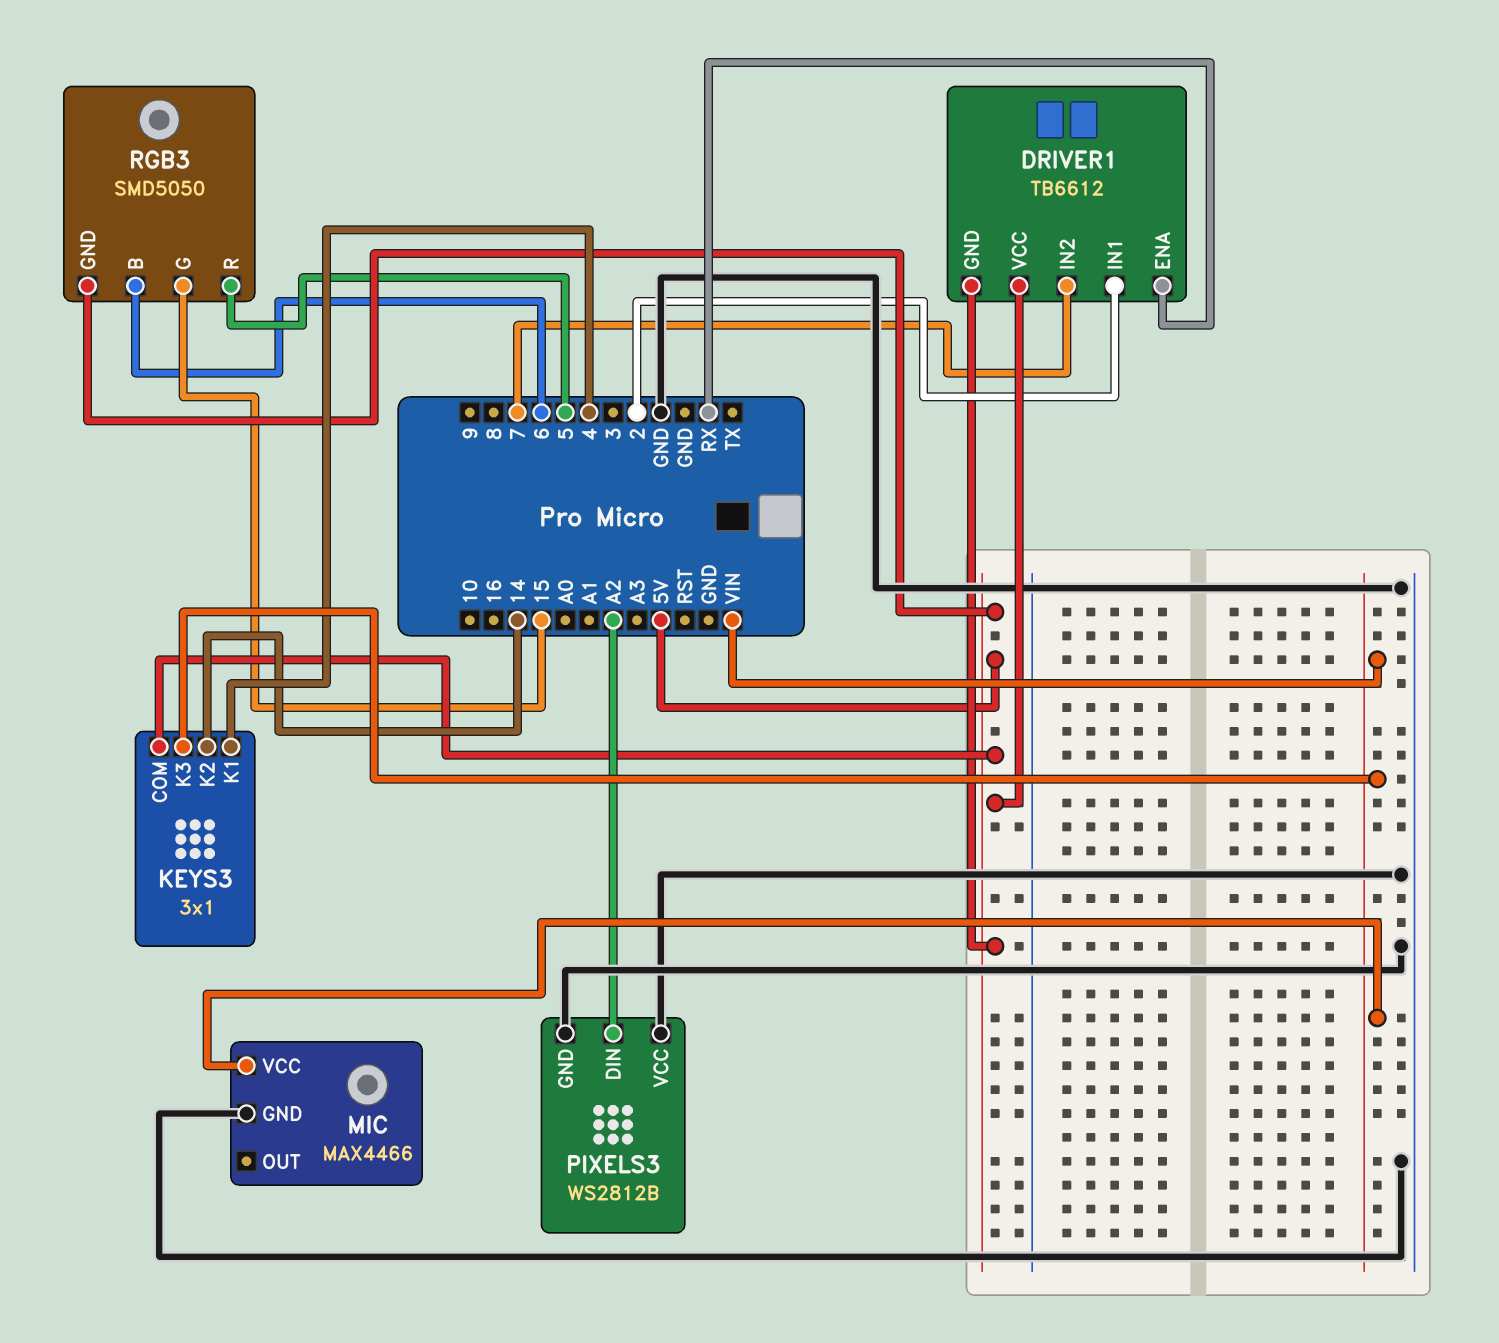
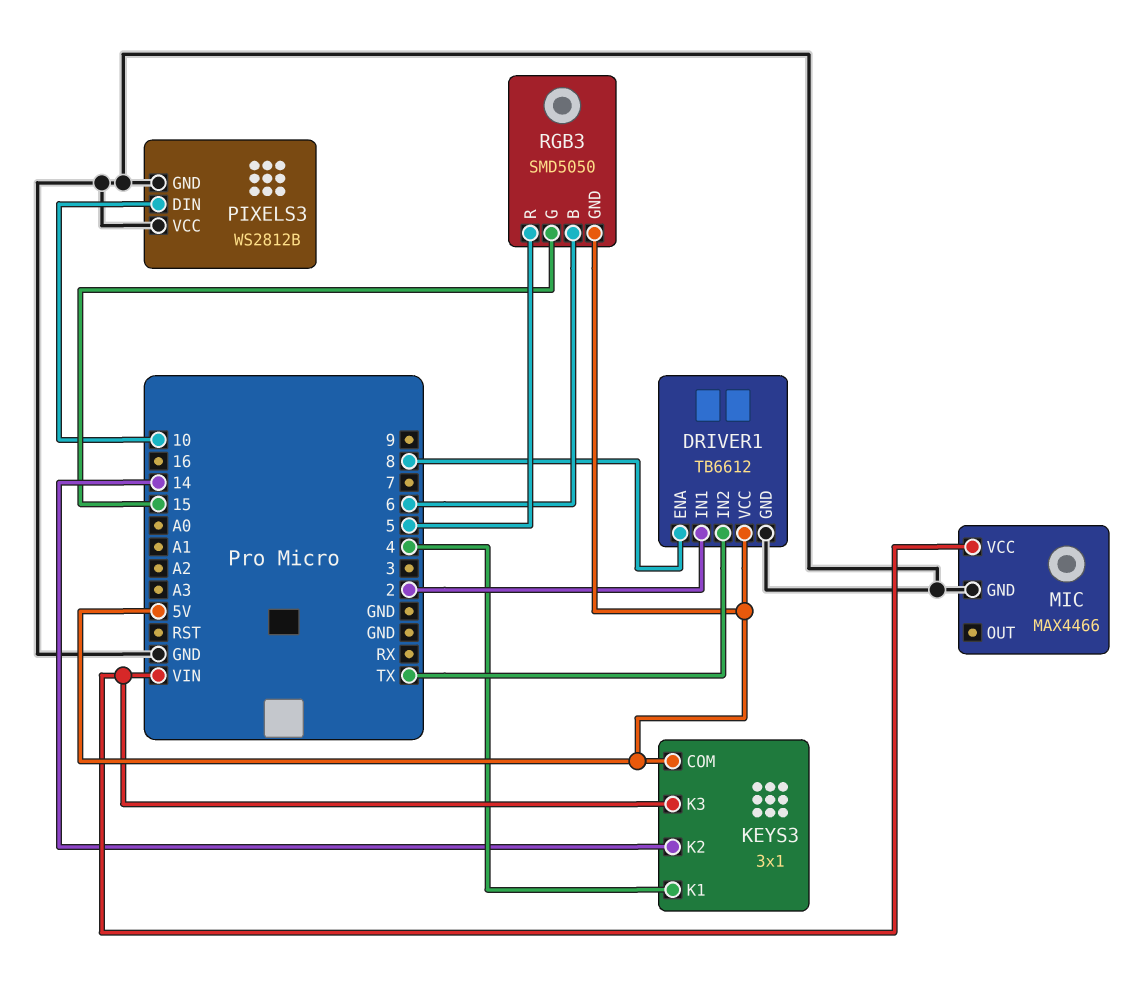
DRIVER1 pin ENA: RX -> 8
DRIVER1 pin GND: 5V -> GND
DRIVER1 pin IN2: 7 -> TX
PIXELS3 pin DIN: A2 -> 10

